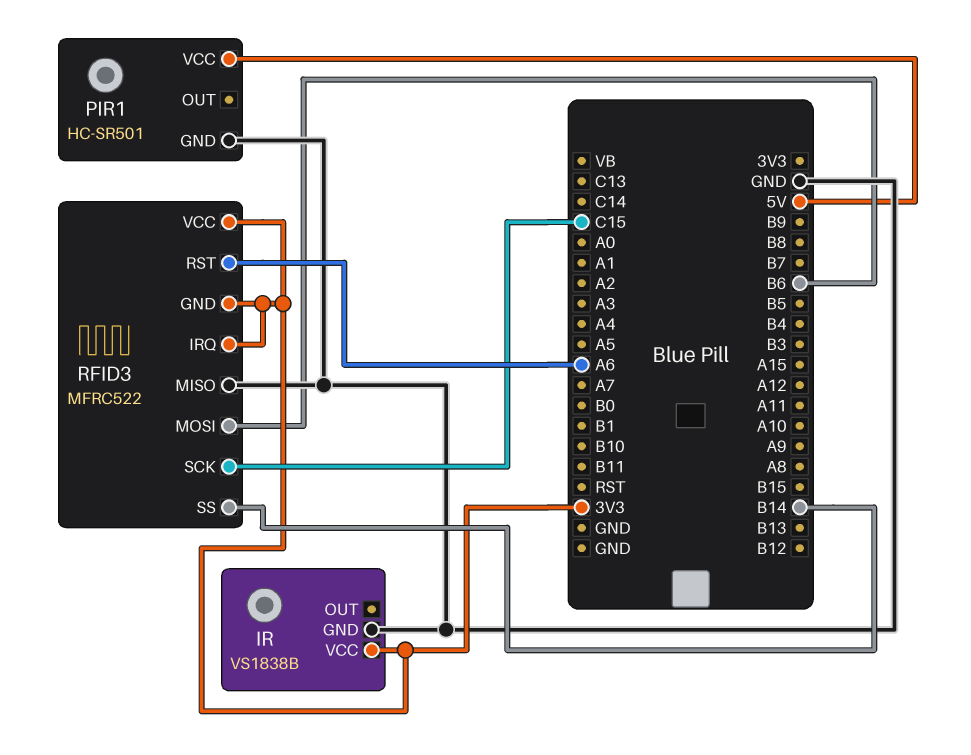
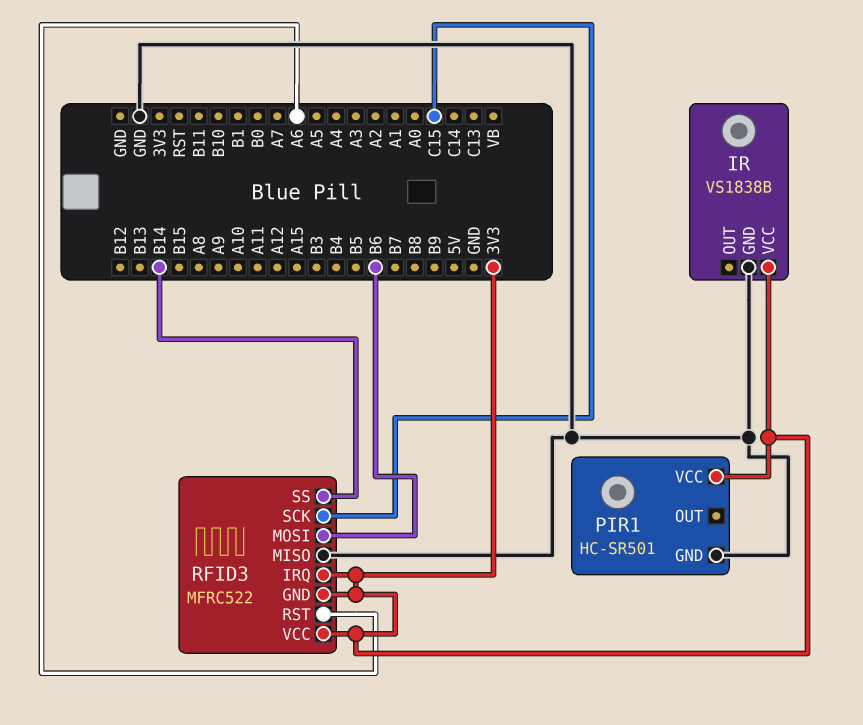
PIR1 pin VCC: 5V -> 3V3

